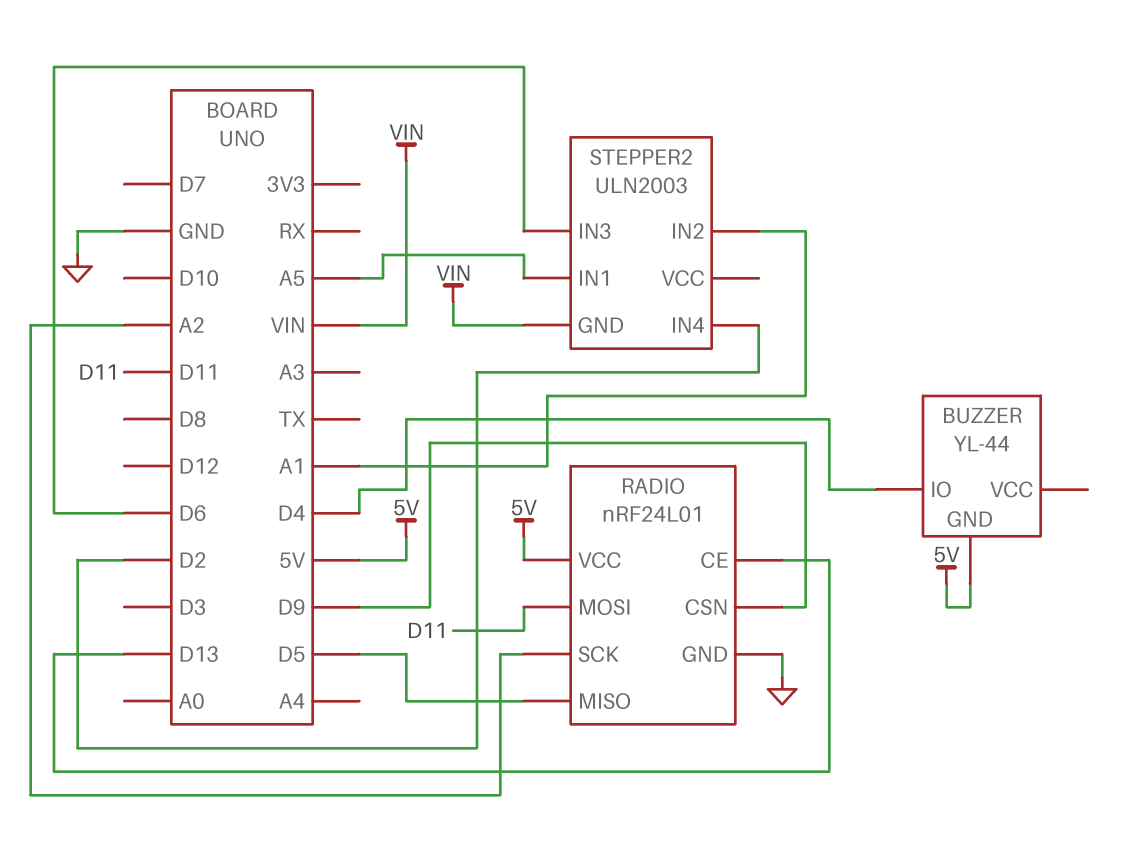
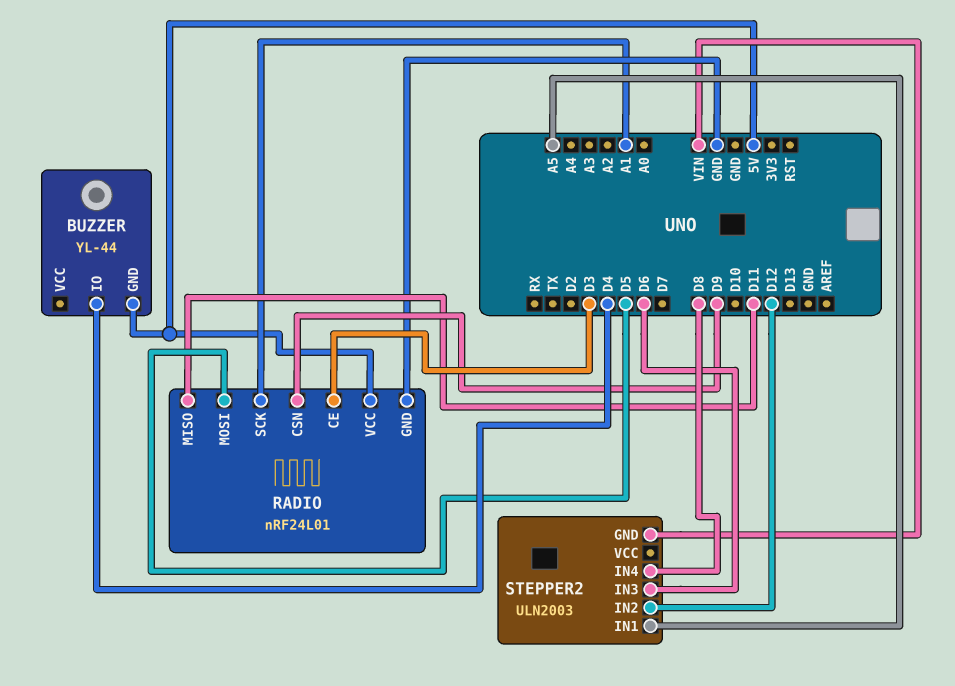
RADIO pin CE: D13 -> D3
RADIO pin MISO: D5 -> D11
RADIO pin MOSI: D11 -> D5
RADIO pin SCK: A2 -> A1
STEPPER2 pin IN2: A1 -> D12
STEPPER2 pin IN4: D2 -> D8

